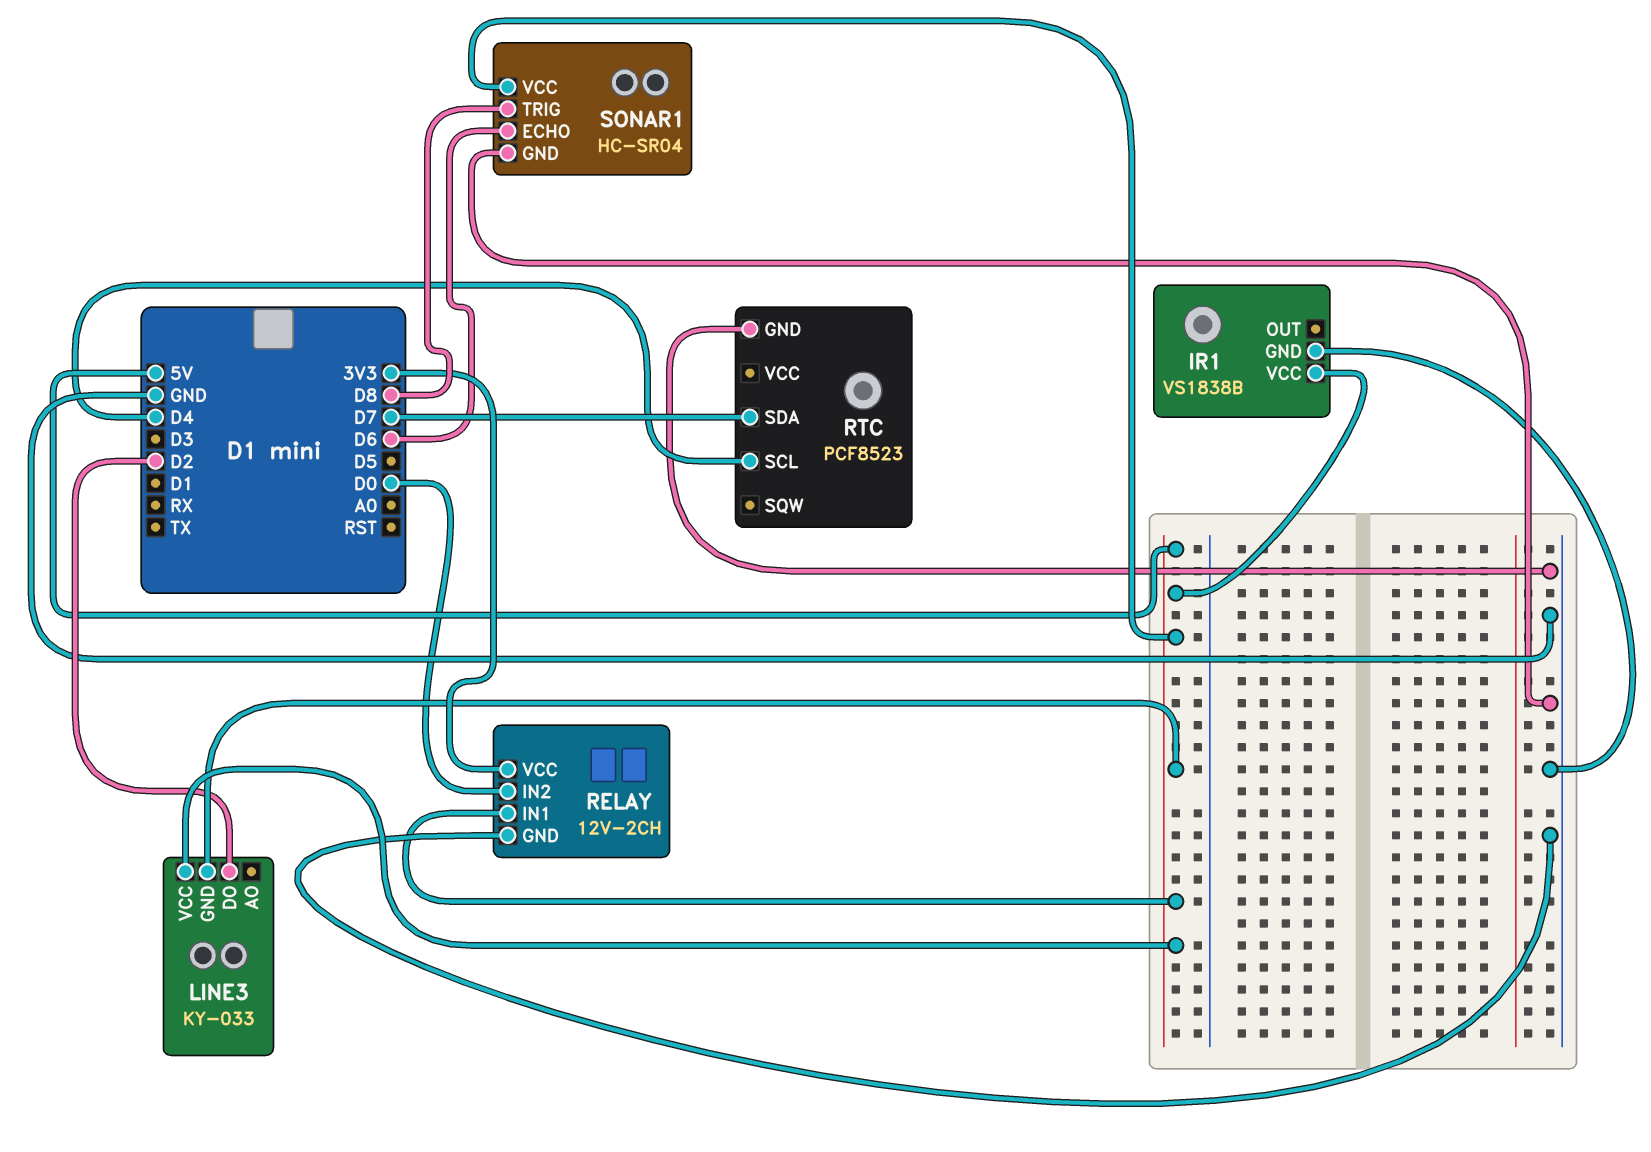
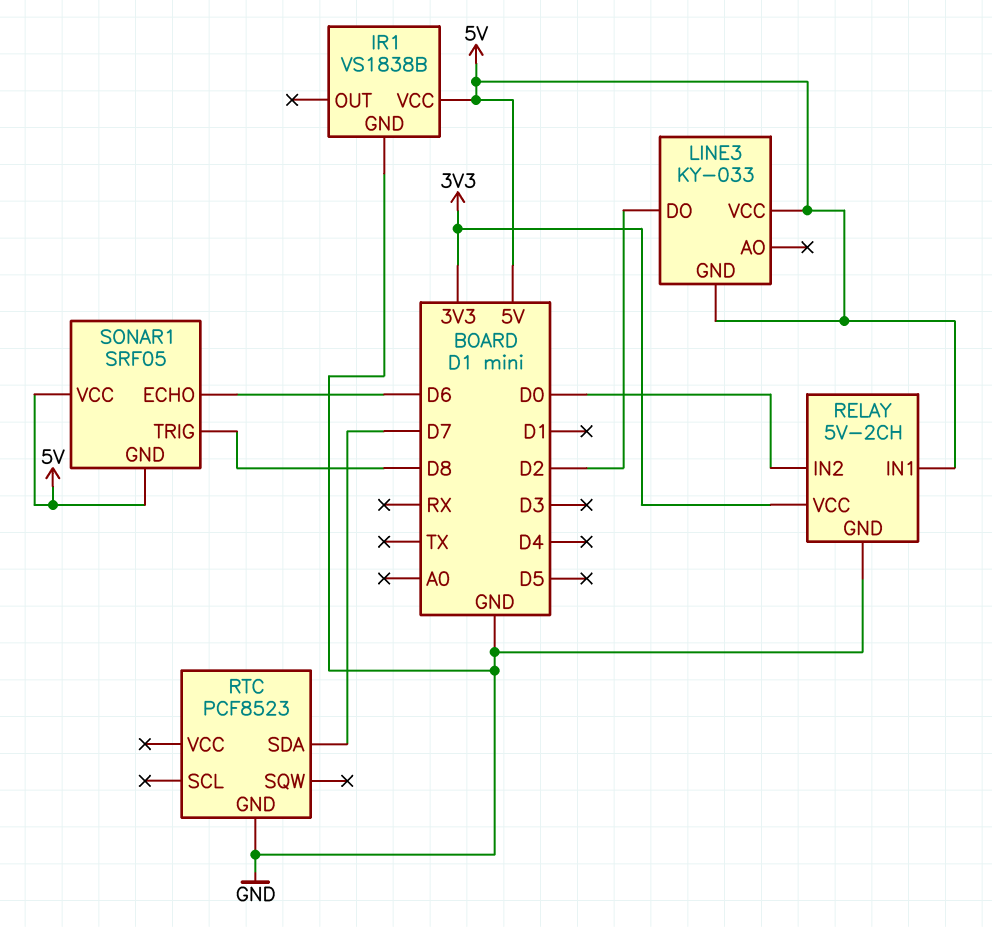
RELAY: 12V-2CH -> 5V-2CH
RTC pin SCL: D4 -> none
SONAR1: HC-SR04 -> SRF05
SONAR1 pin GND: GND -> 5V

